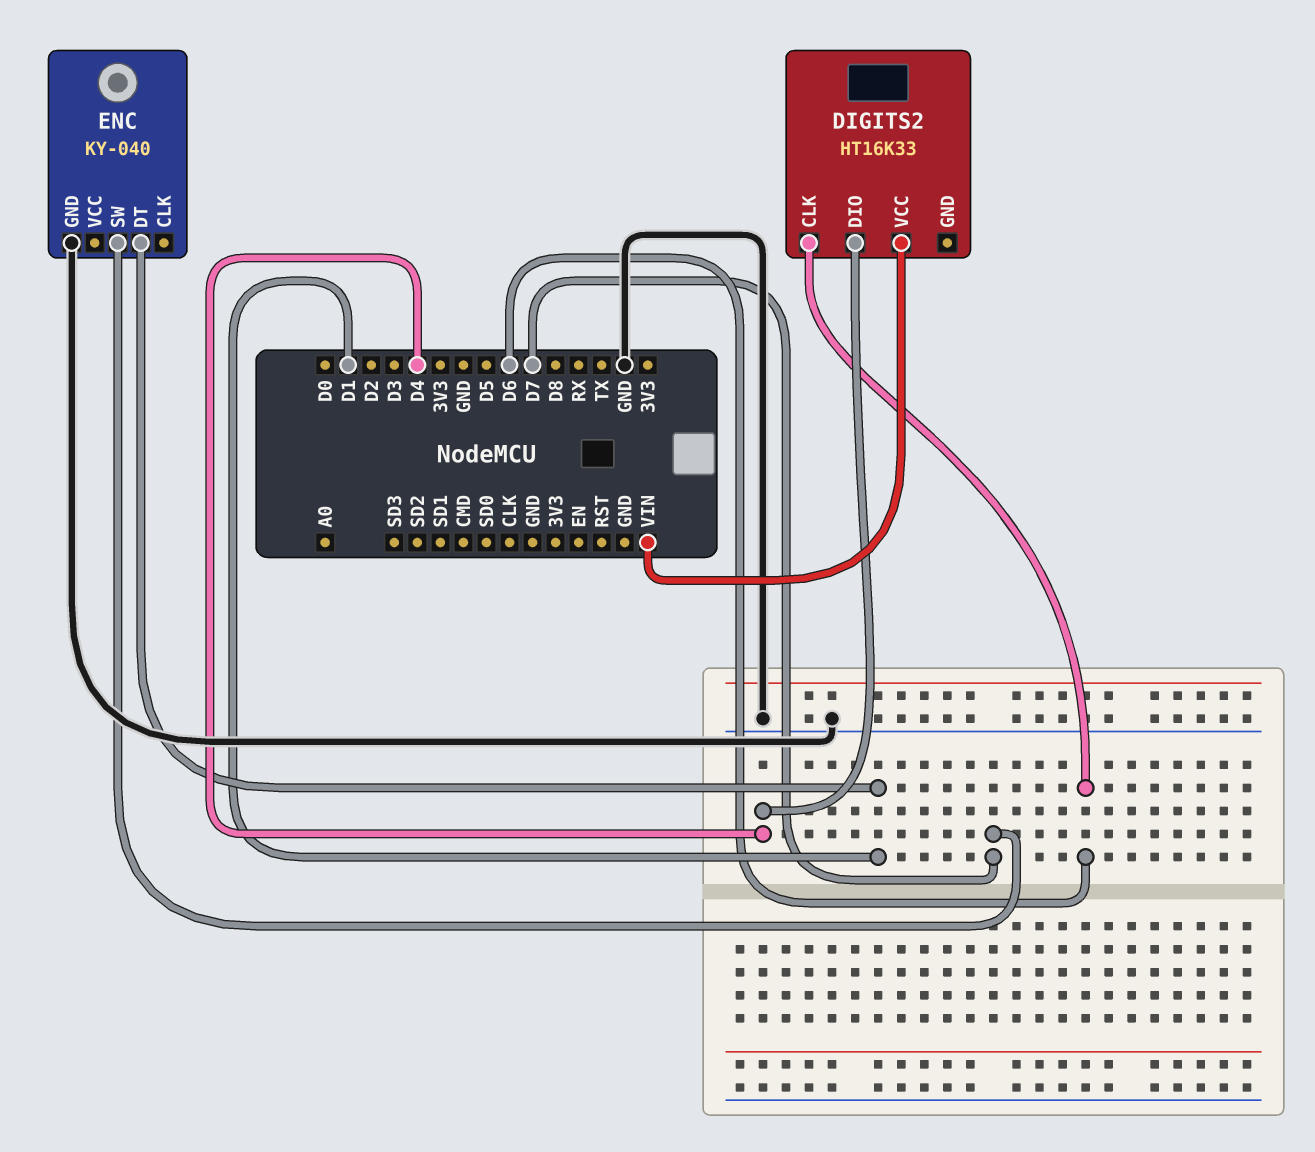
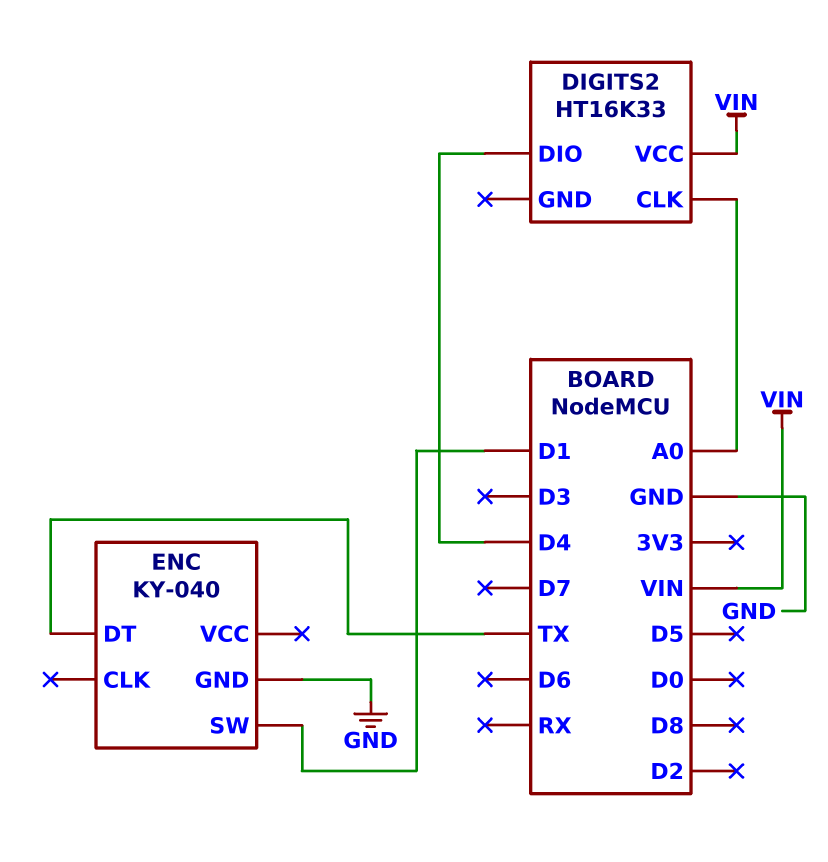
DIGITS2 pin CLK: D6 -> A0
ENC pin DT: D1 -> TX
ENC pin SW: D7 -> D1

